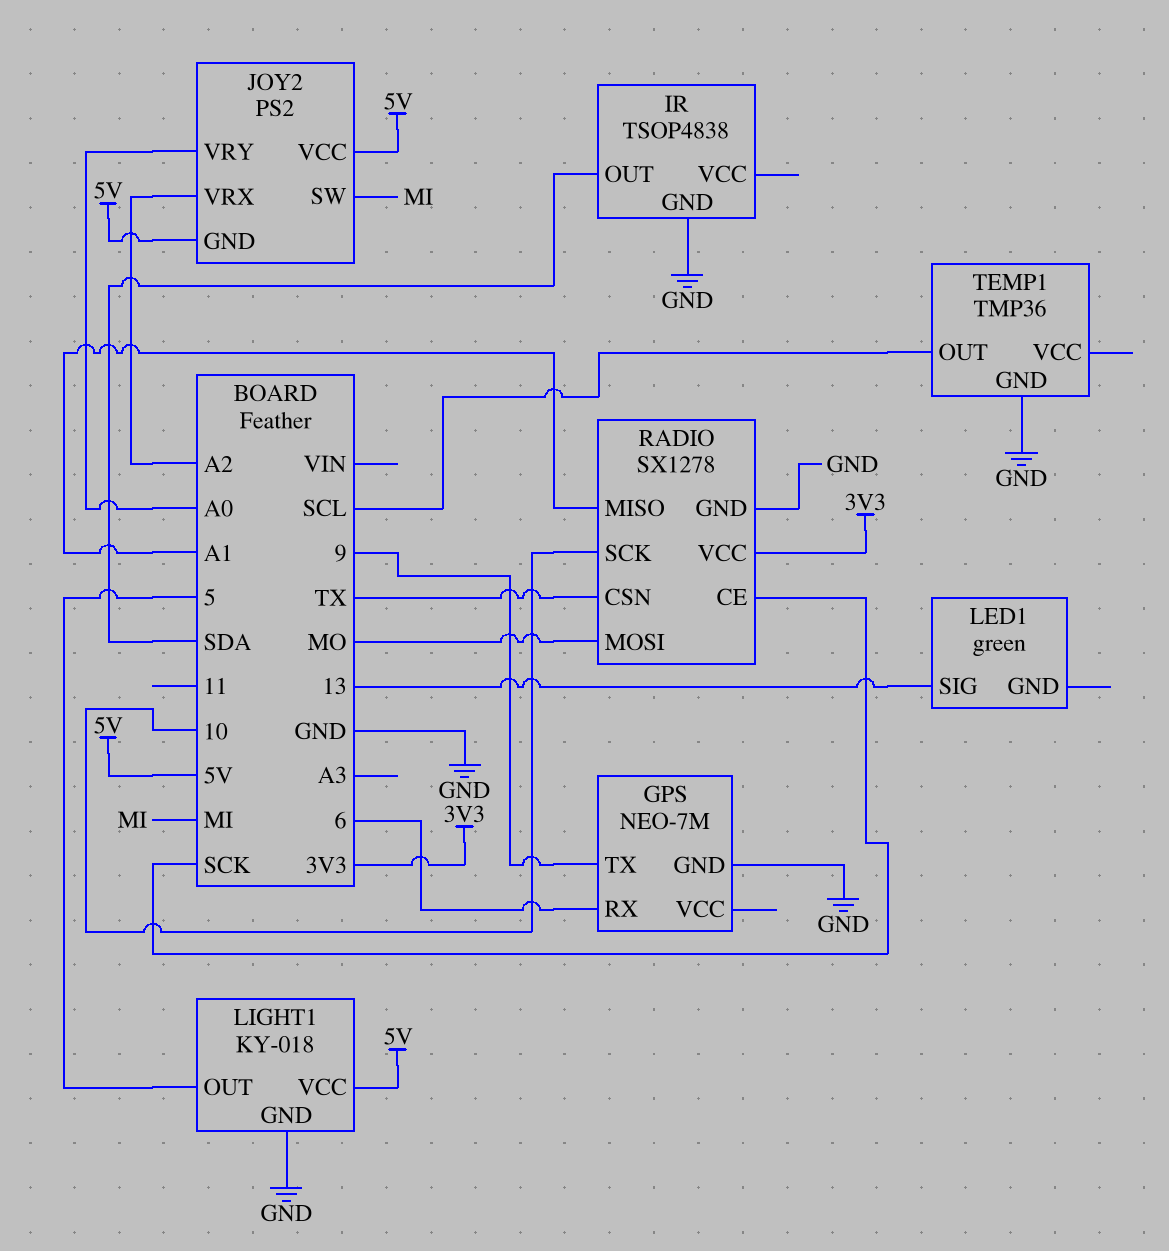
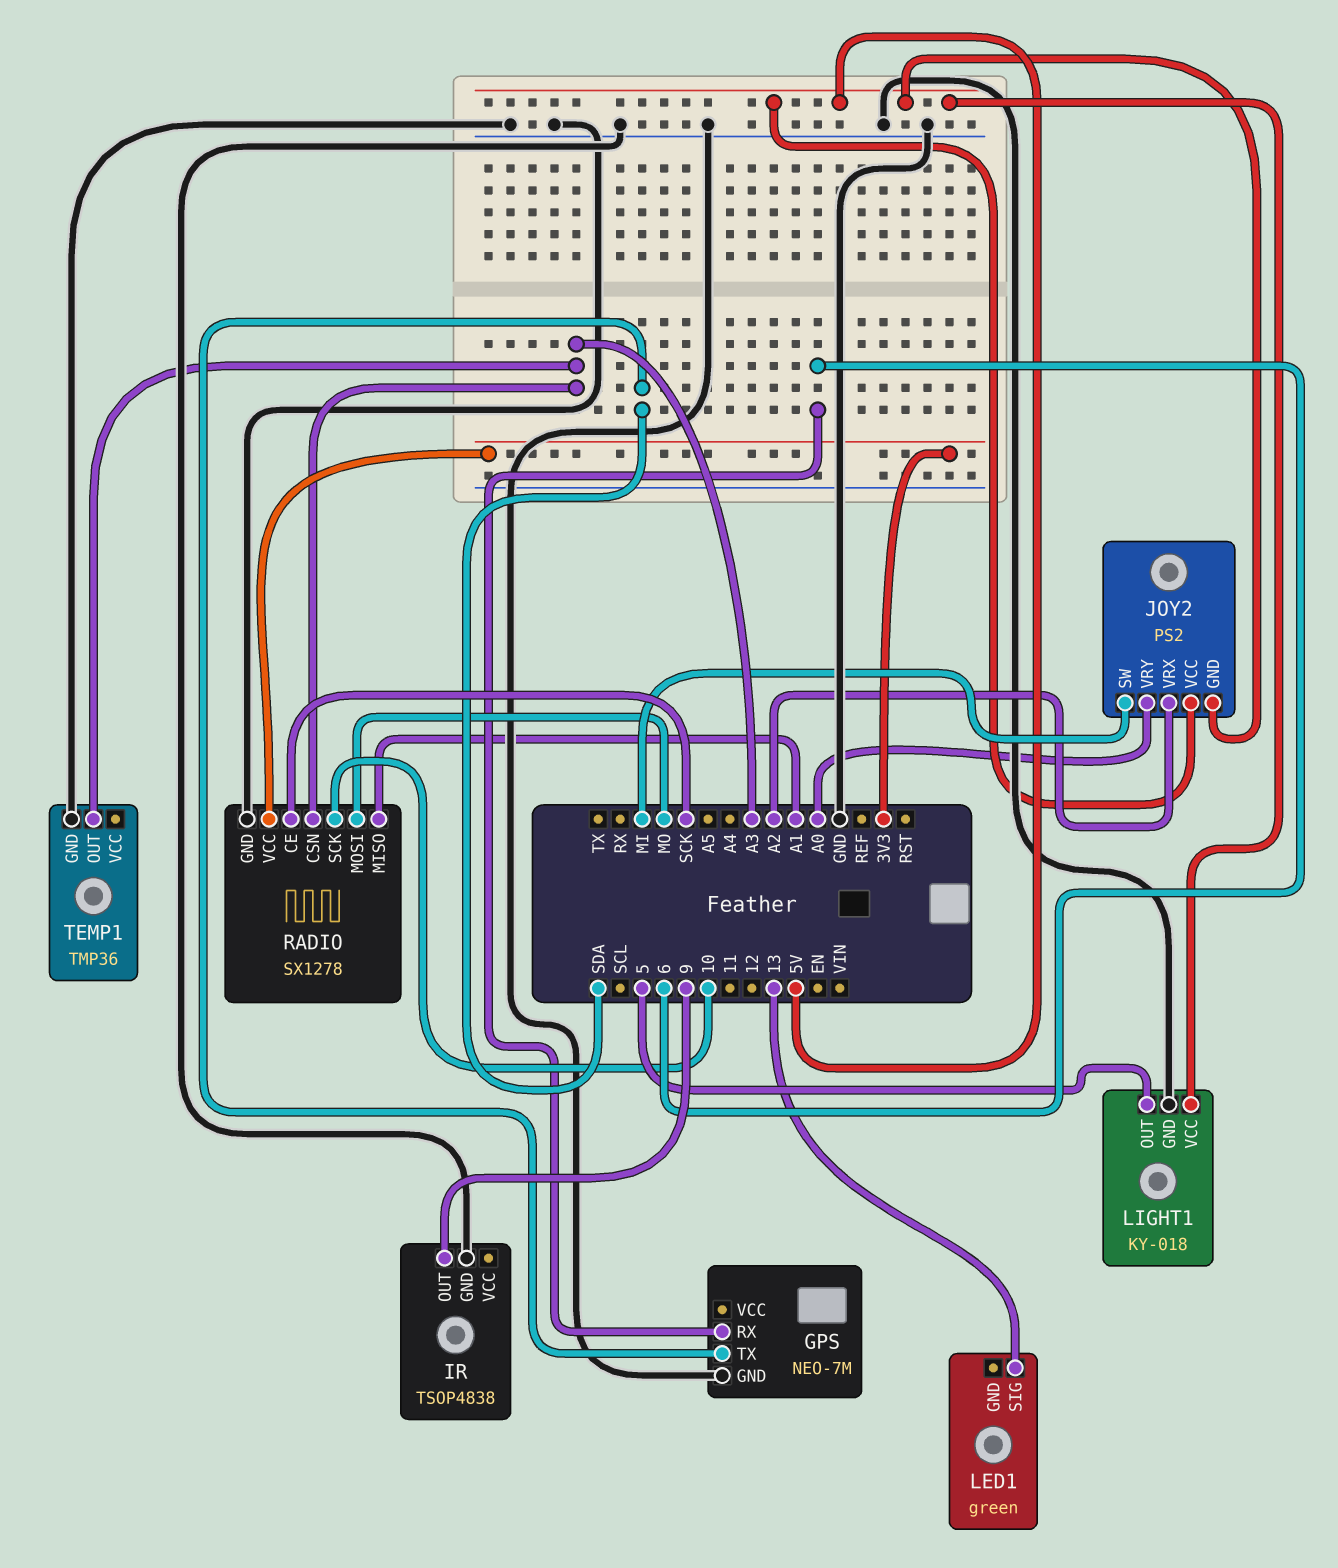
GPS pin TX: 9 -> SDA
IR pin OUT: SDA -> 9
RADIO pin CSN: TX -> A3
TEMP1 pin OUT: SCL -> A3

